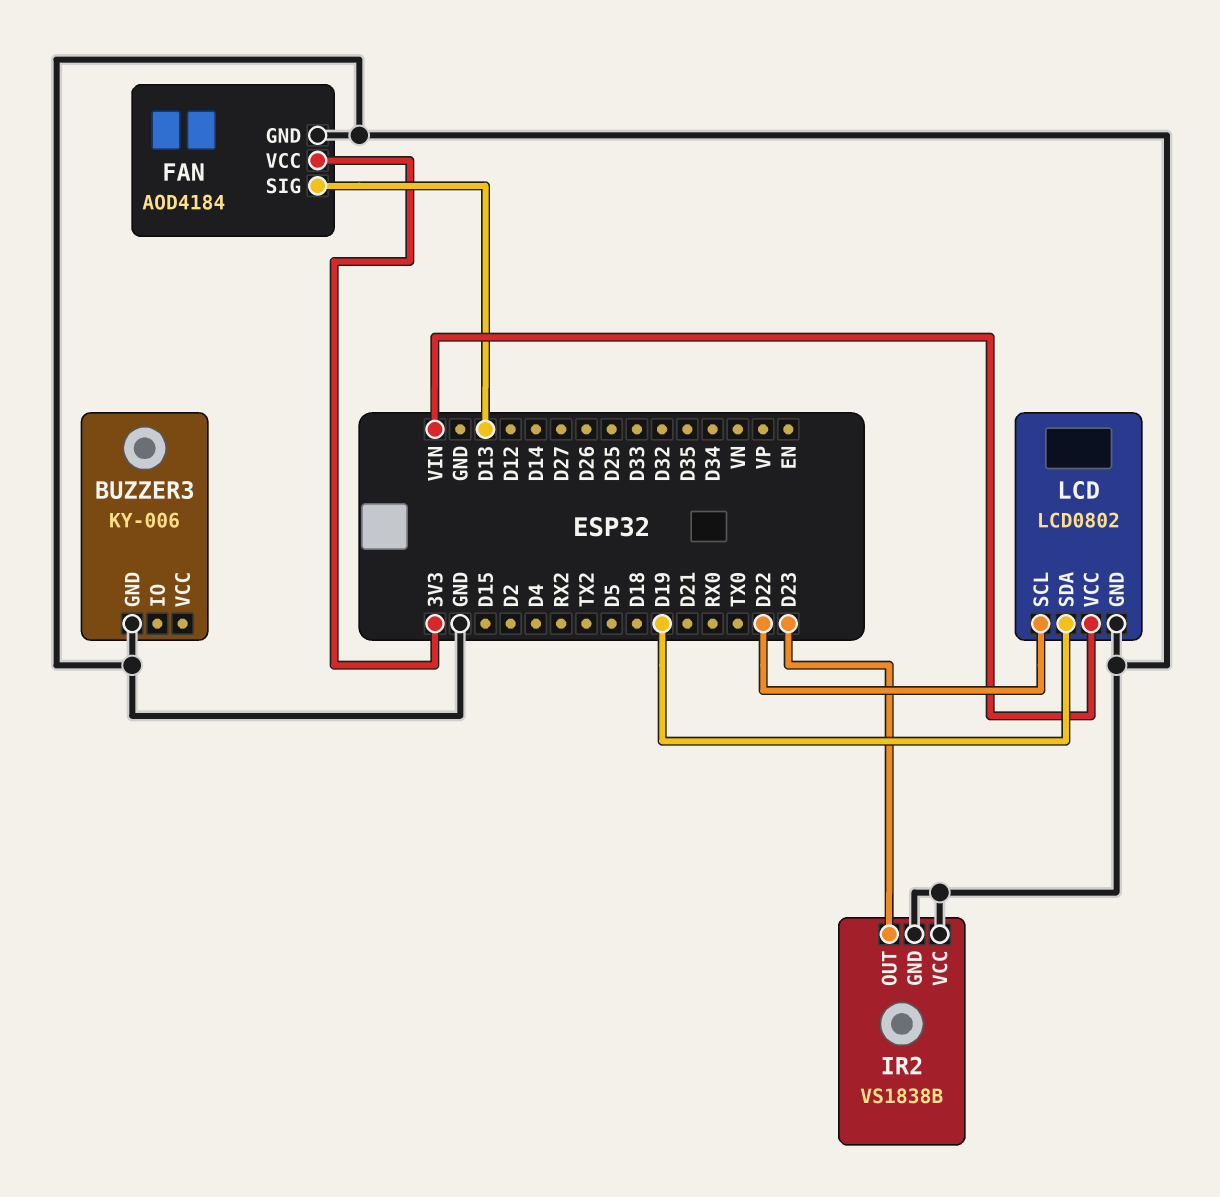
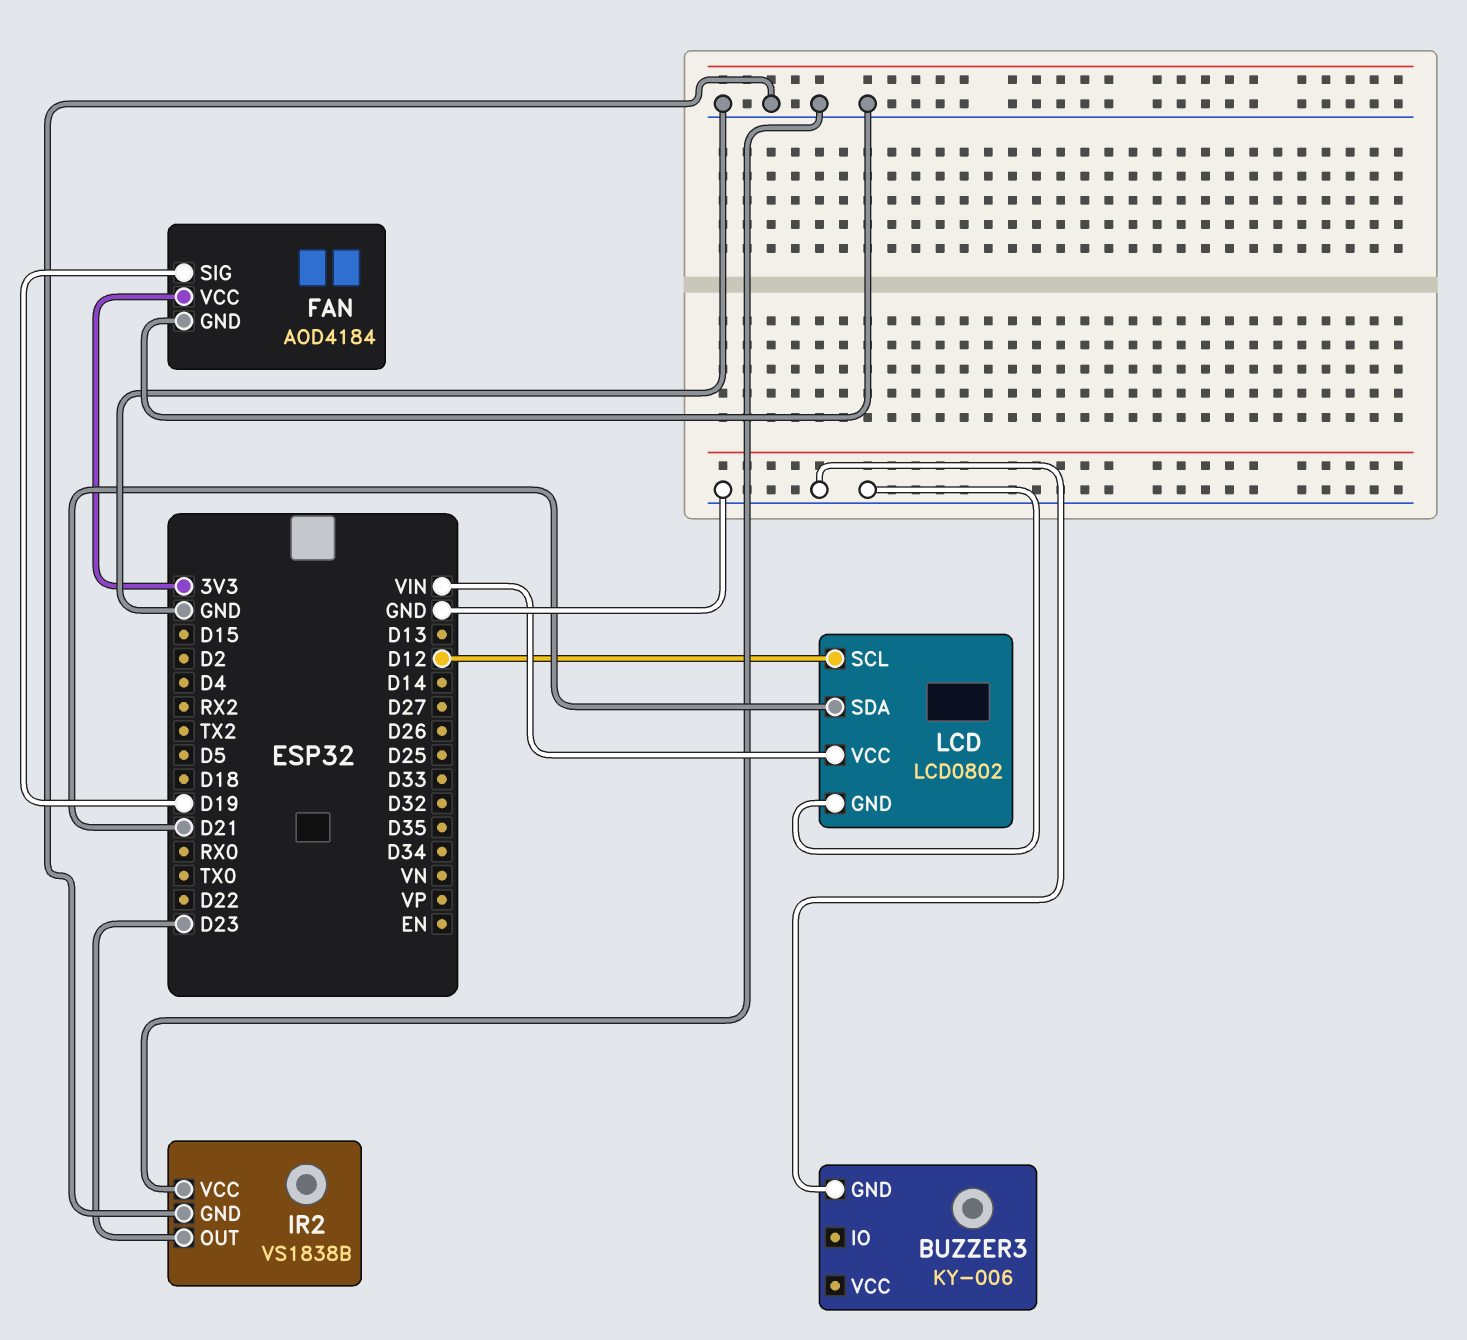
FAN pin SIG: D13 -> D19
LCD pin SCL: D22 -> D12
LCD pin SDA: D19 -> D21

